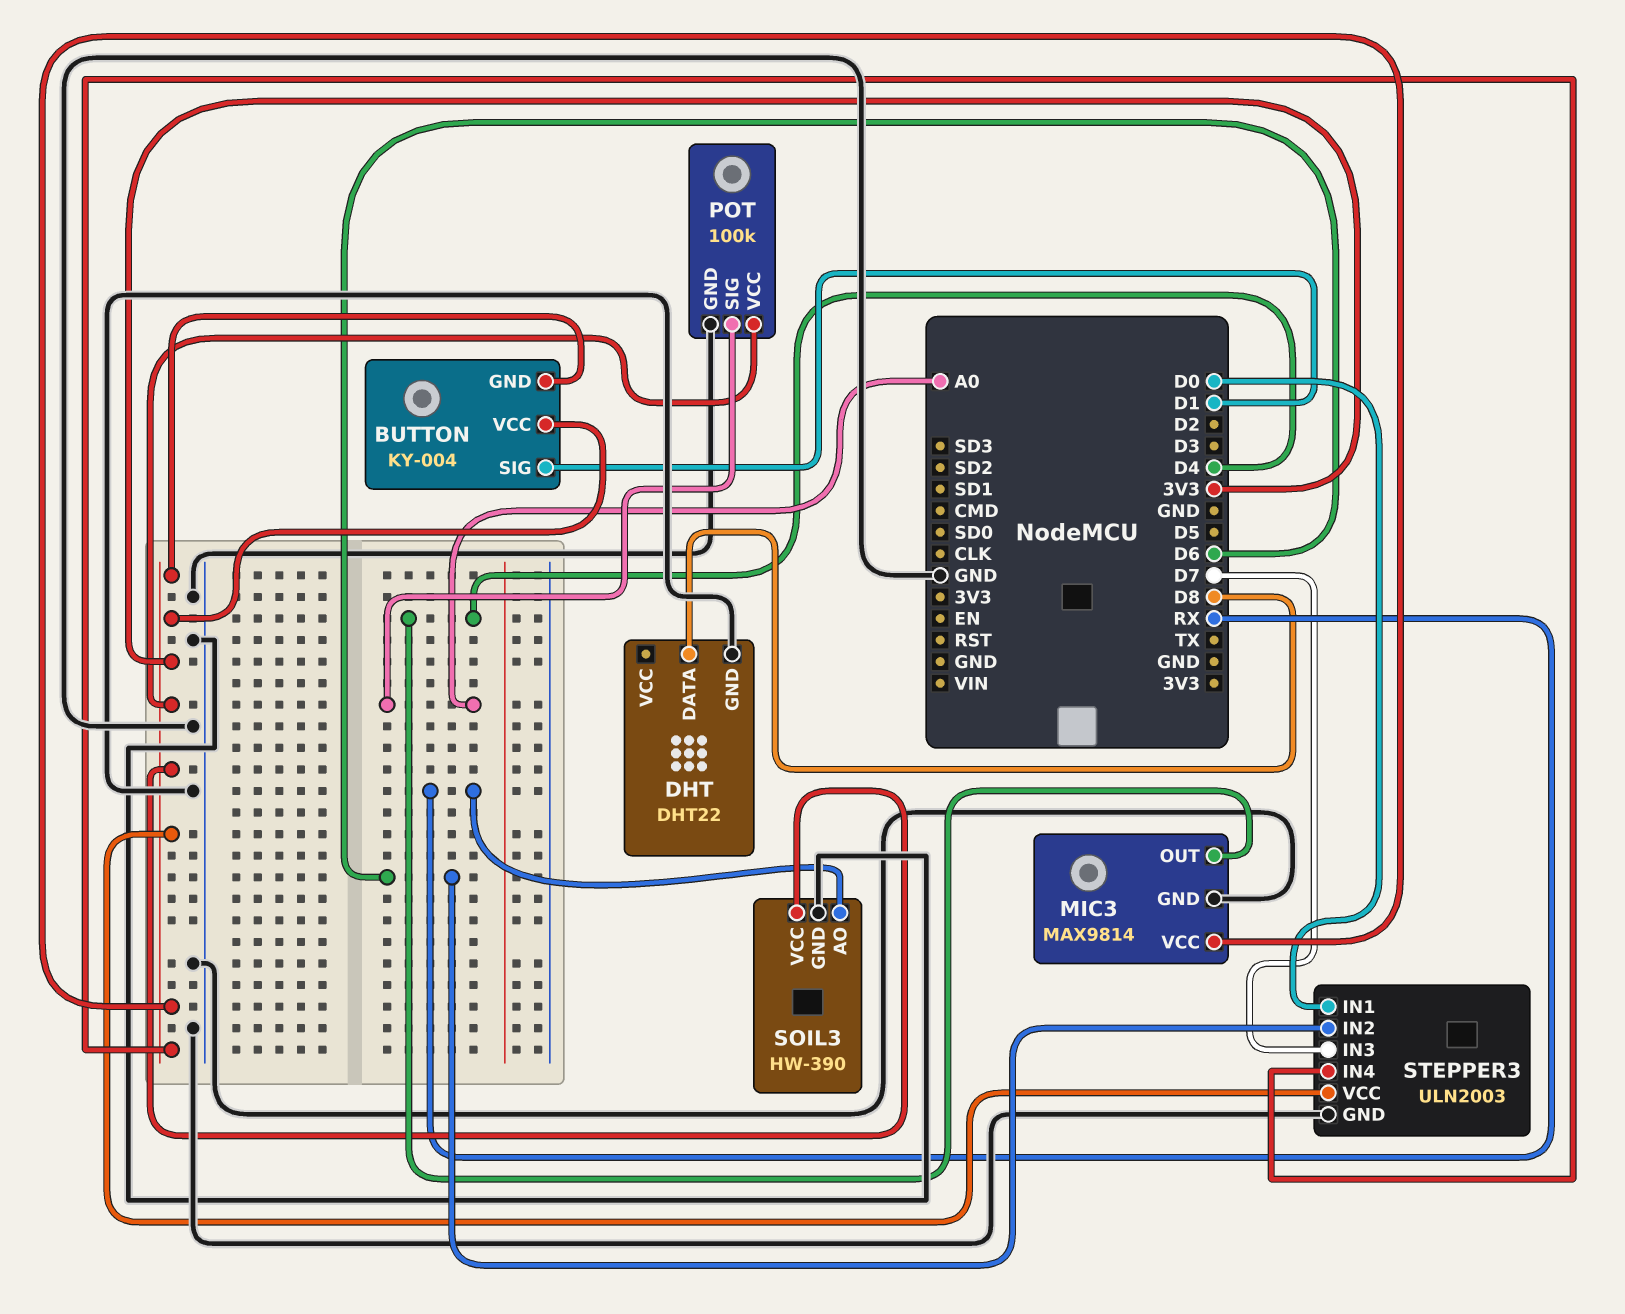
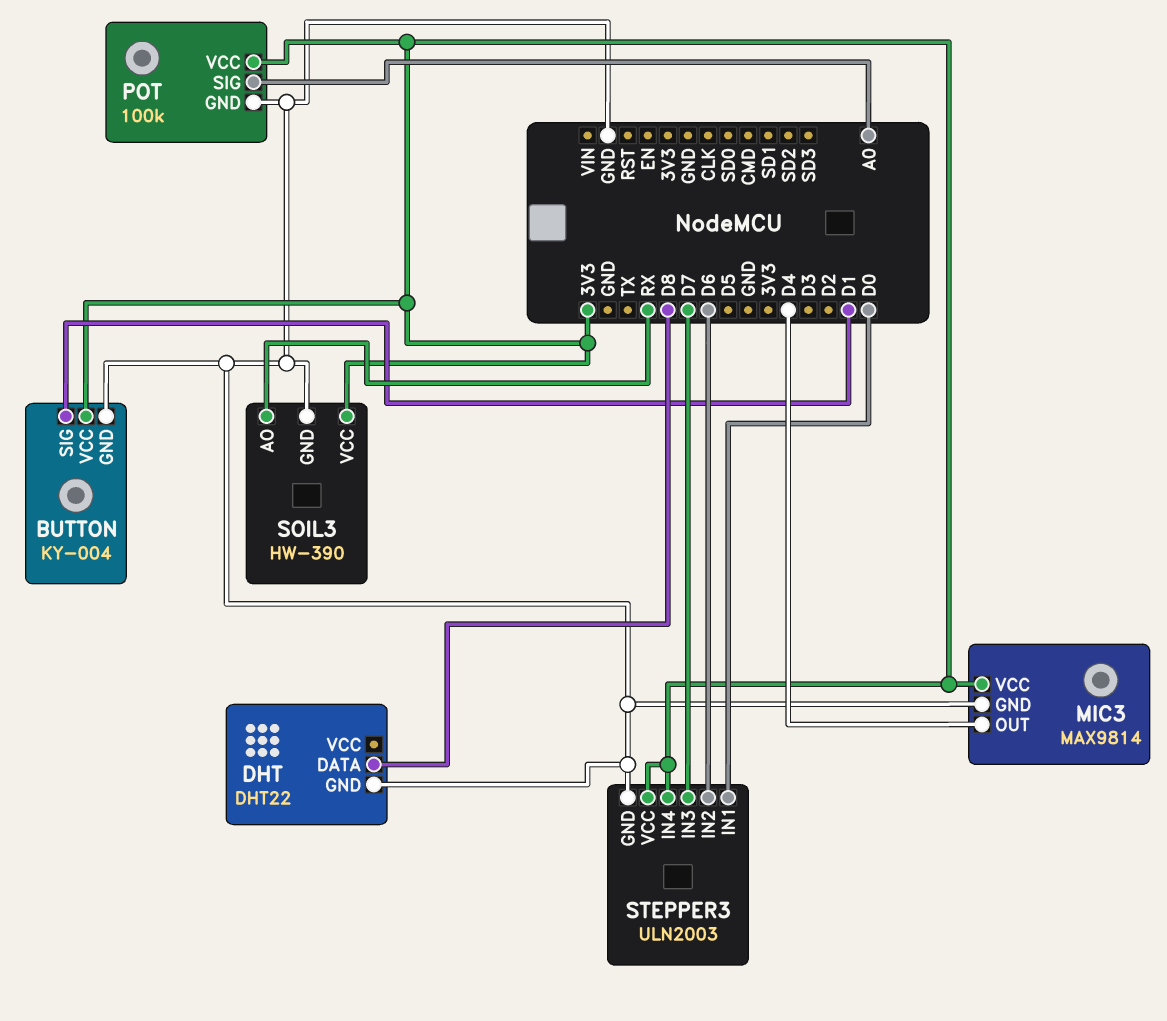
BUTTON pin GND: 3V3 -> GND

